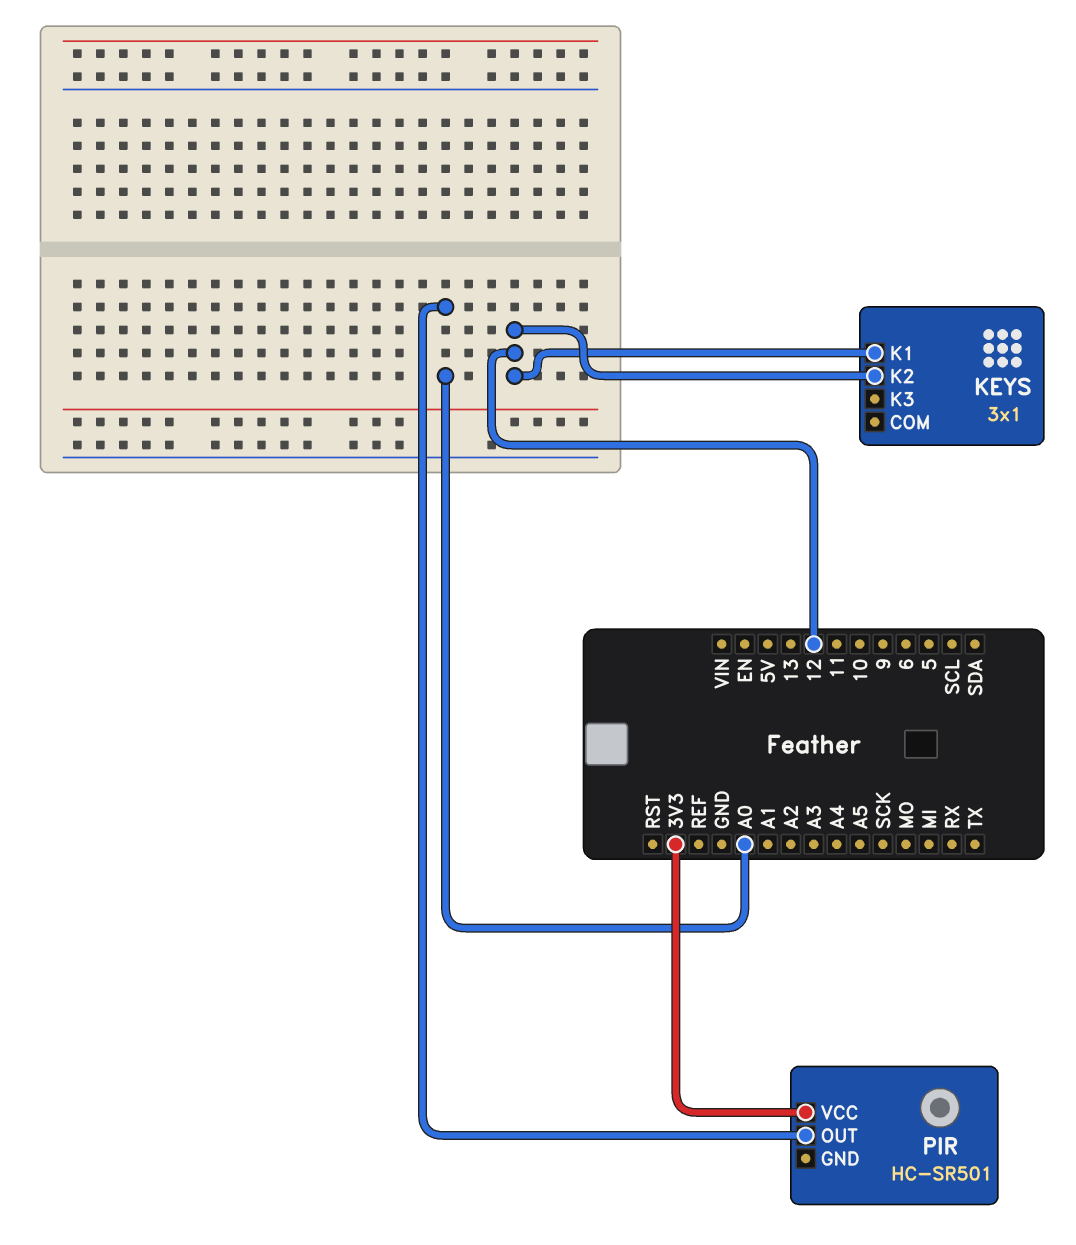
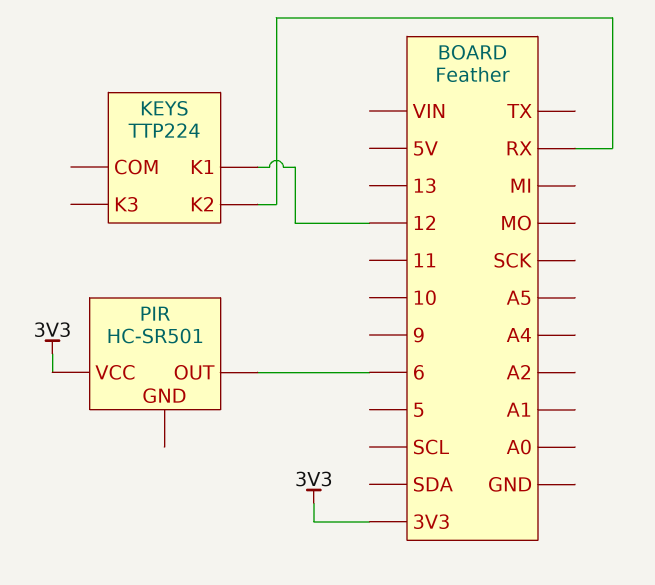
KEYS: 3x1 -> TTP224
KEYS pin K2: 12 -> RX
PIR pin OUT: A0 -> 6

